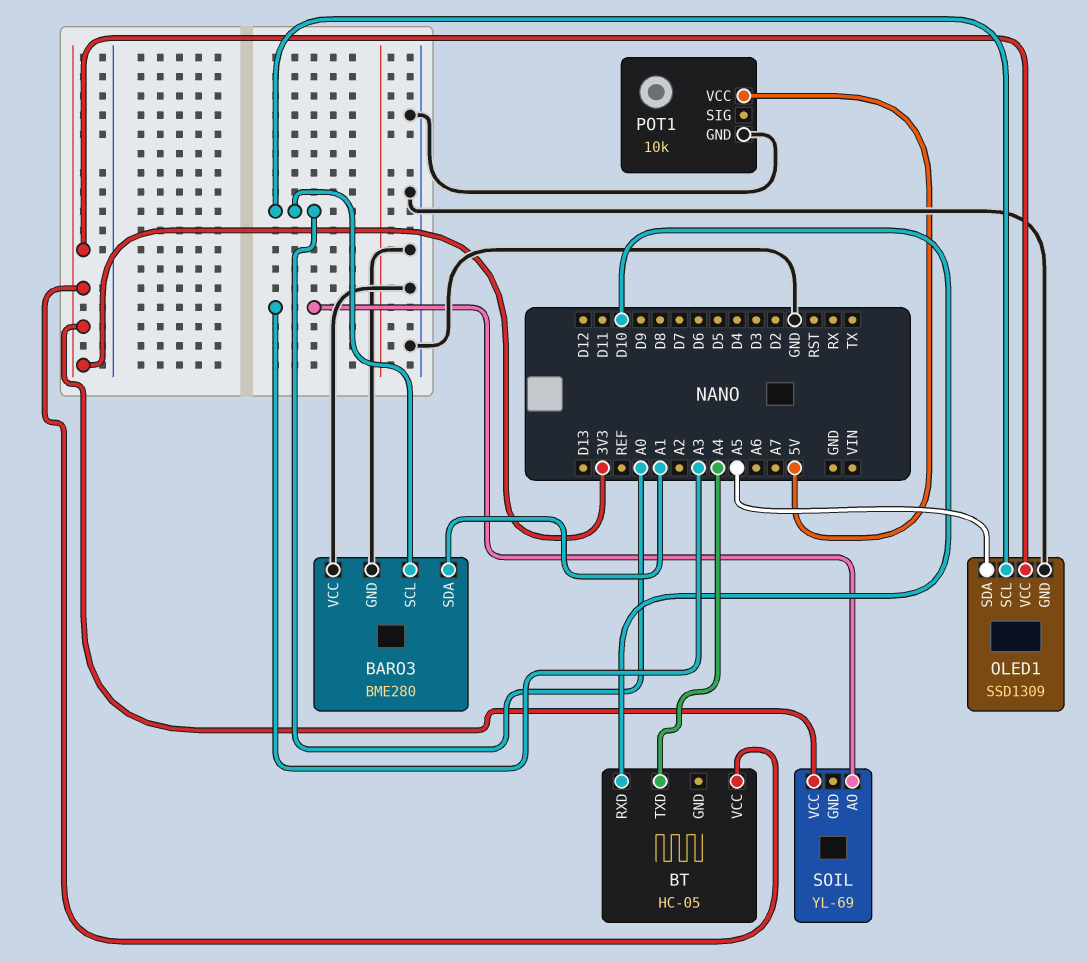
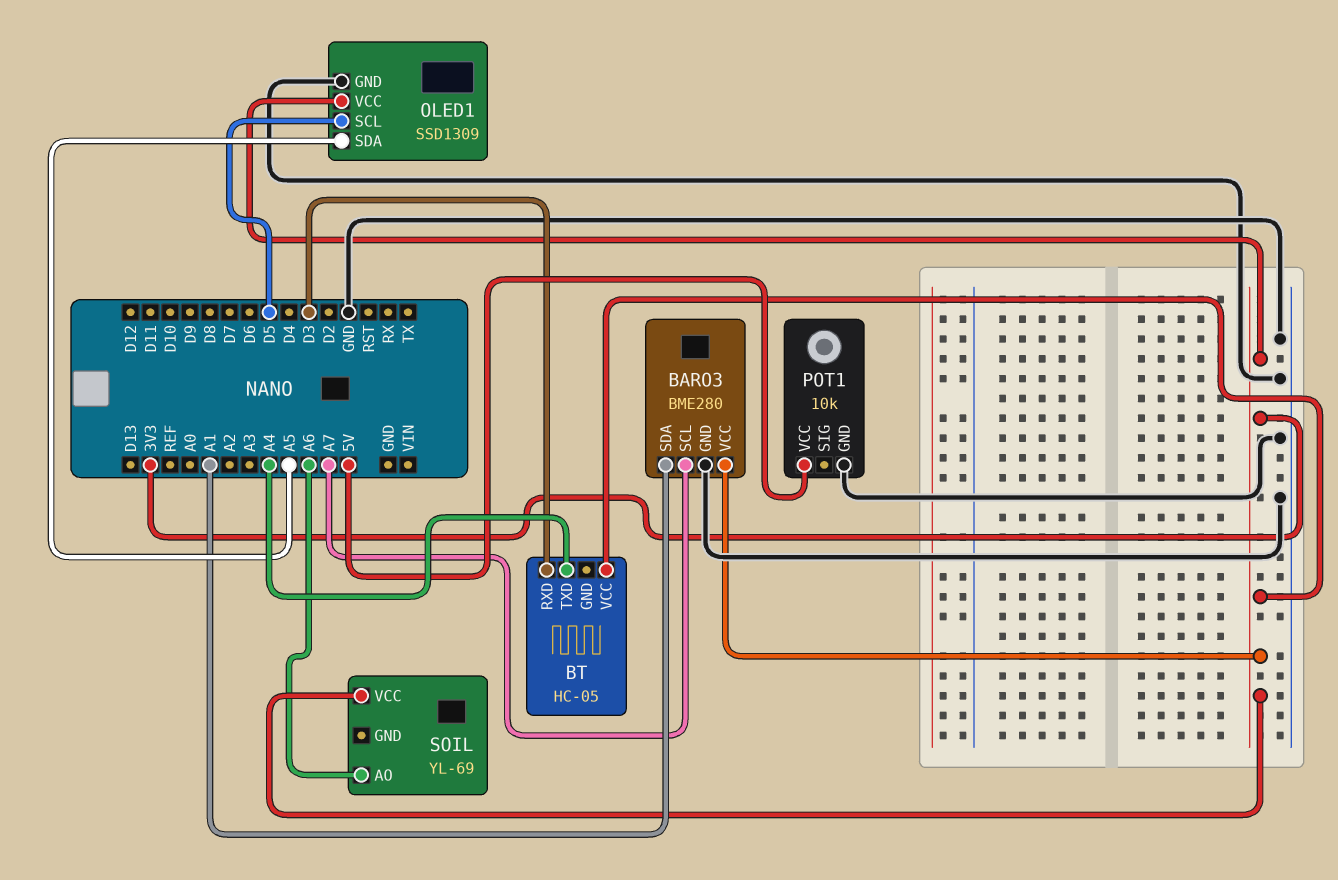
BARO3 pin SCL: A0 -> A7
BARO3 pin VCC: GND -> 3V3
BT pin RXD: D10 -> D3
OLED1 pin SCL: A0 -> D5
SOIL pin AO: A3 -> A6

